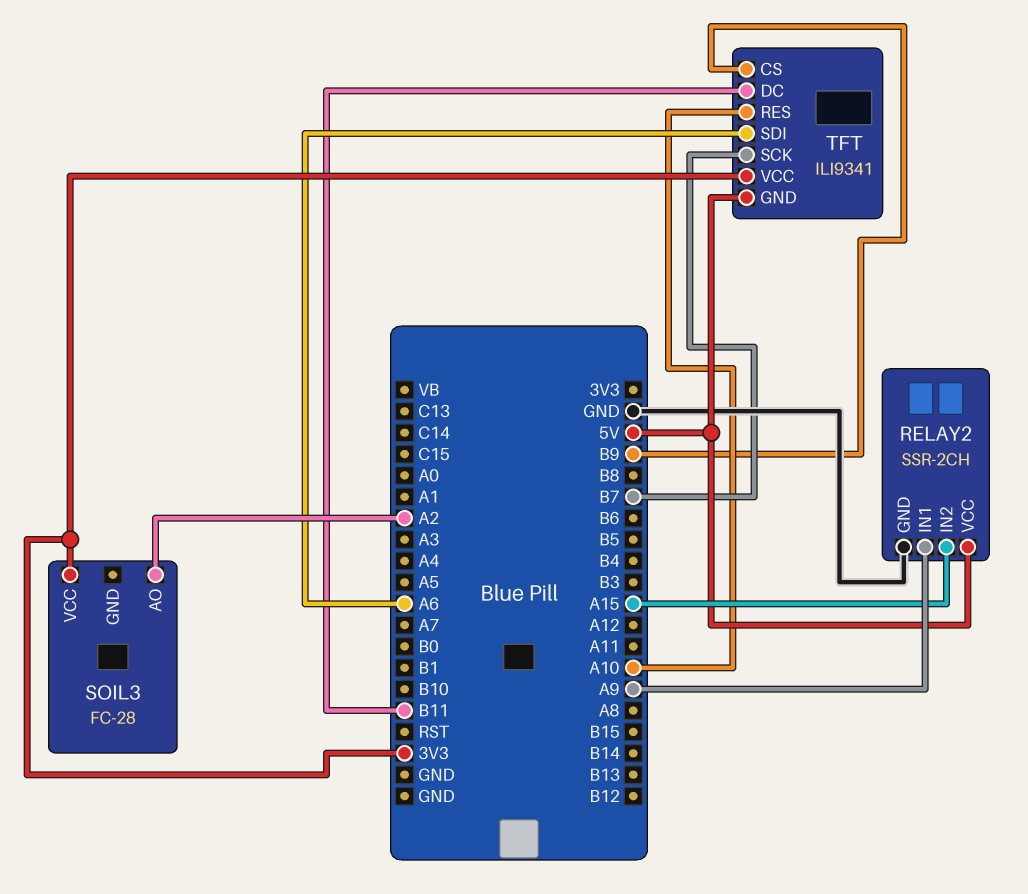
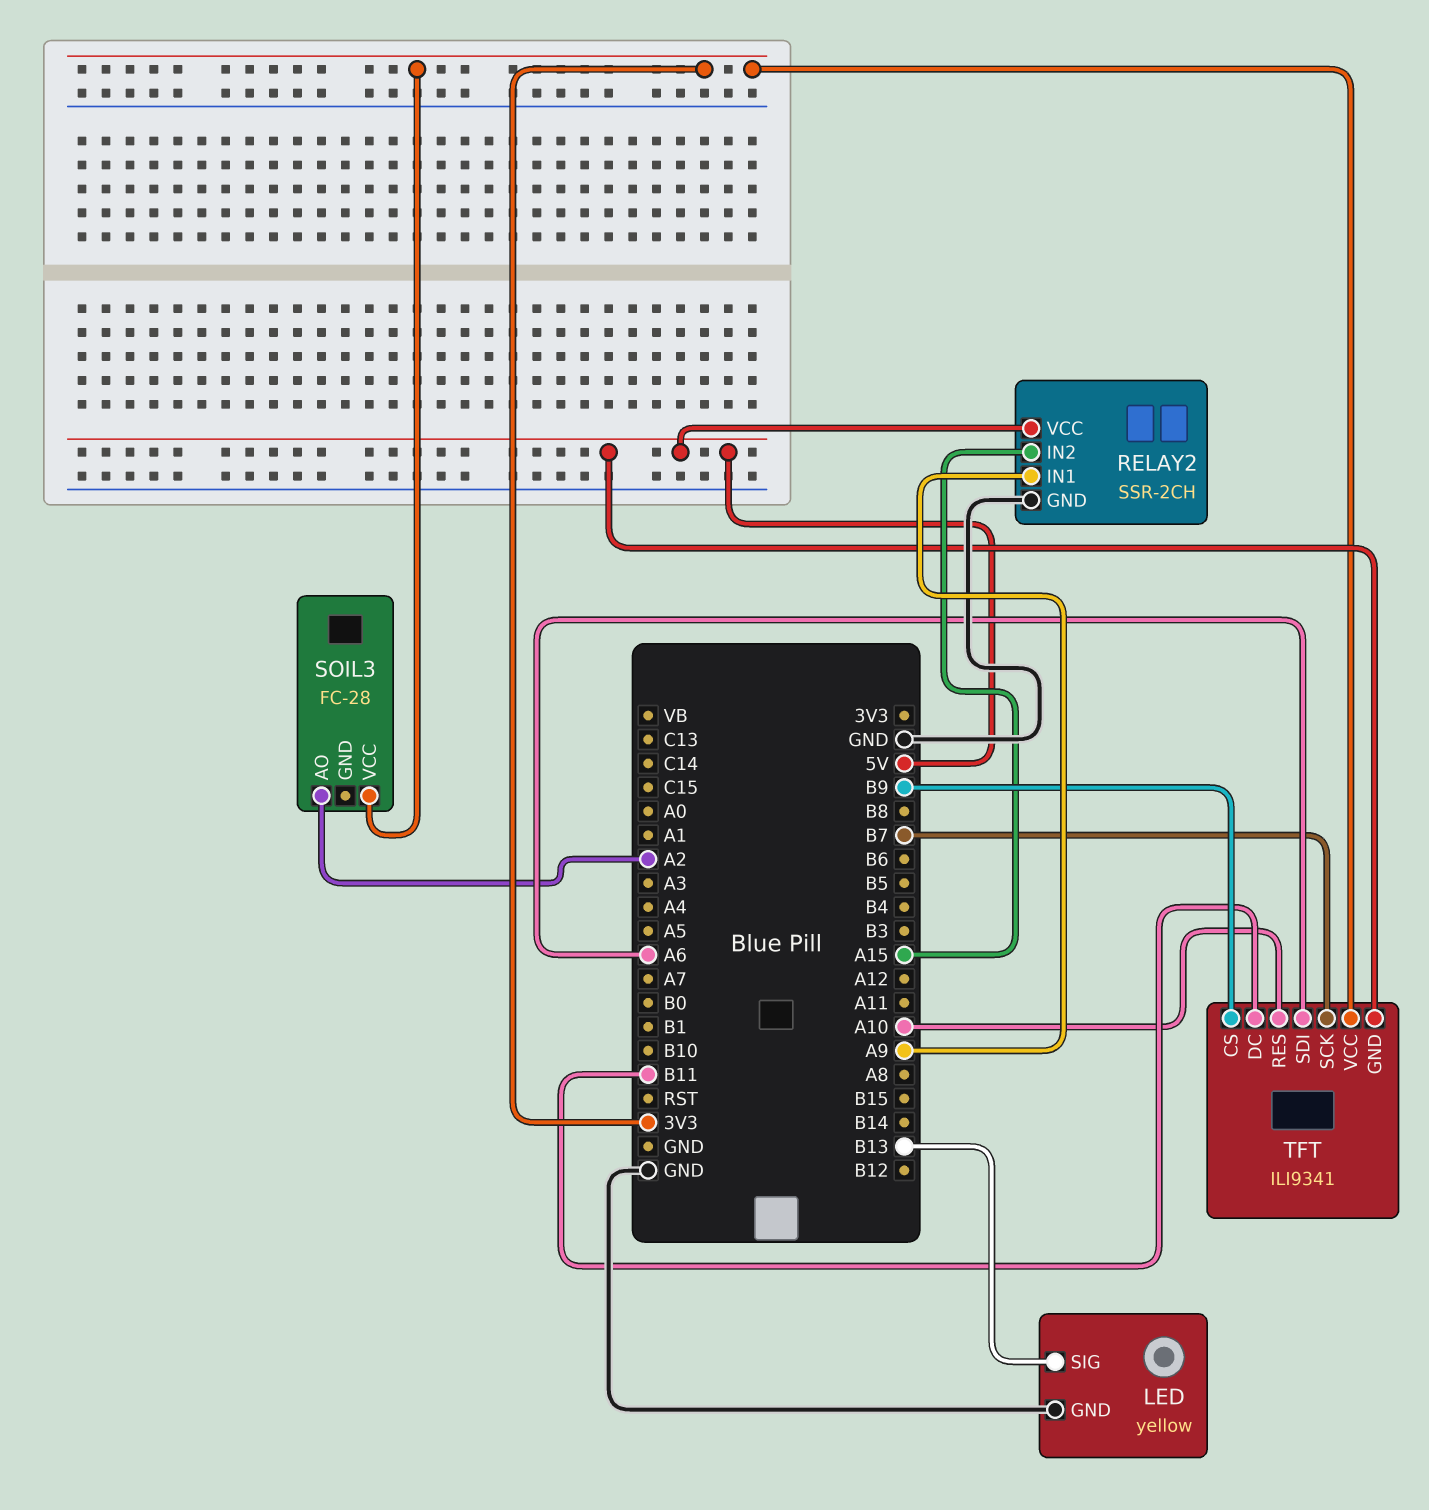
LED: none -> yellow
LED pin GND: none -> GND
LED pin SIG: none -> B13

